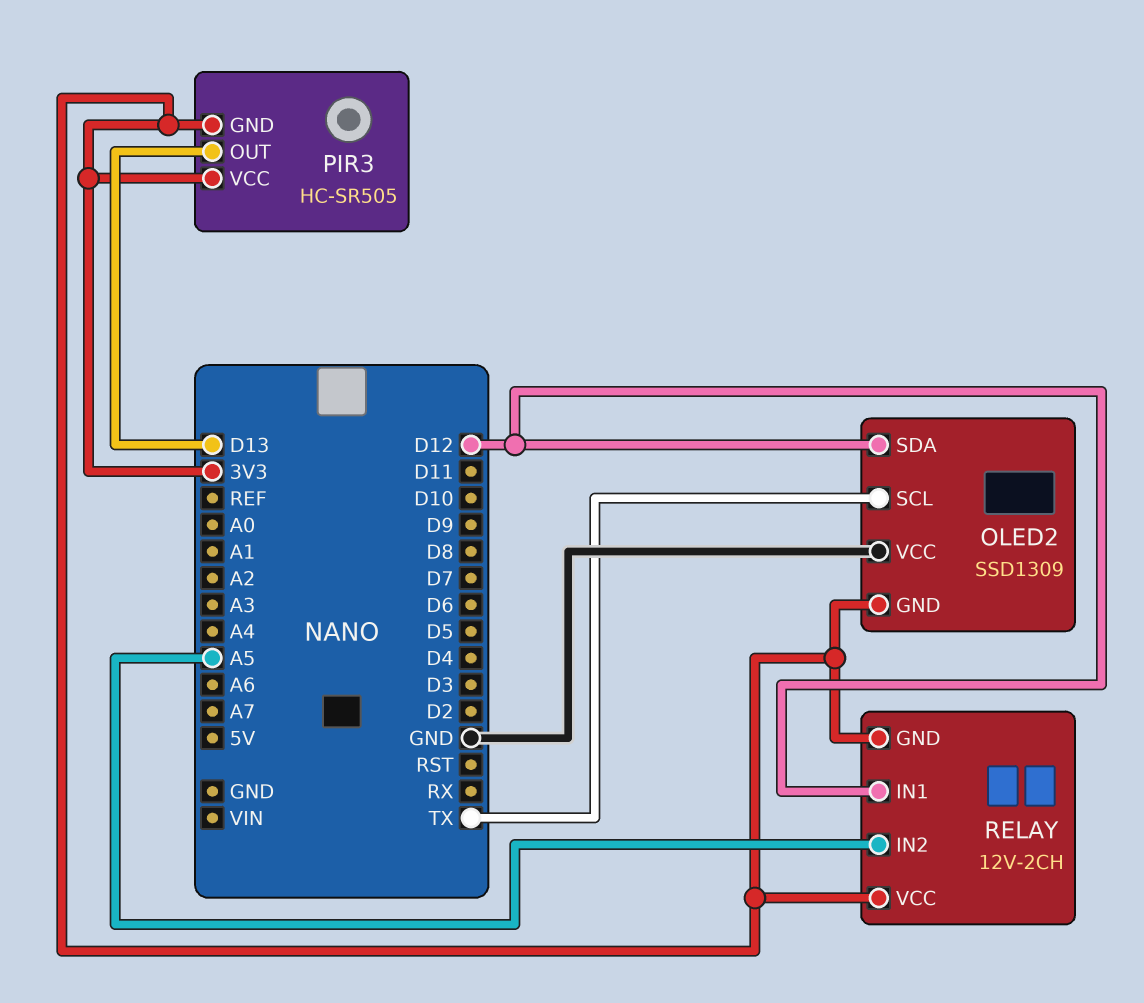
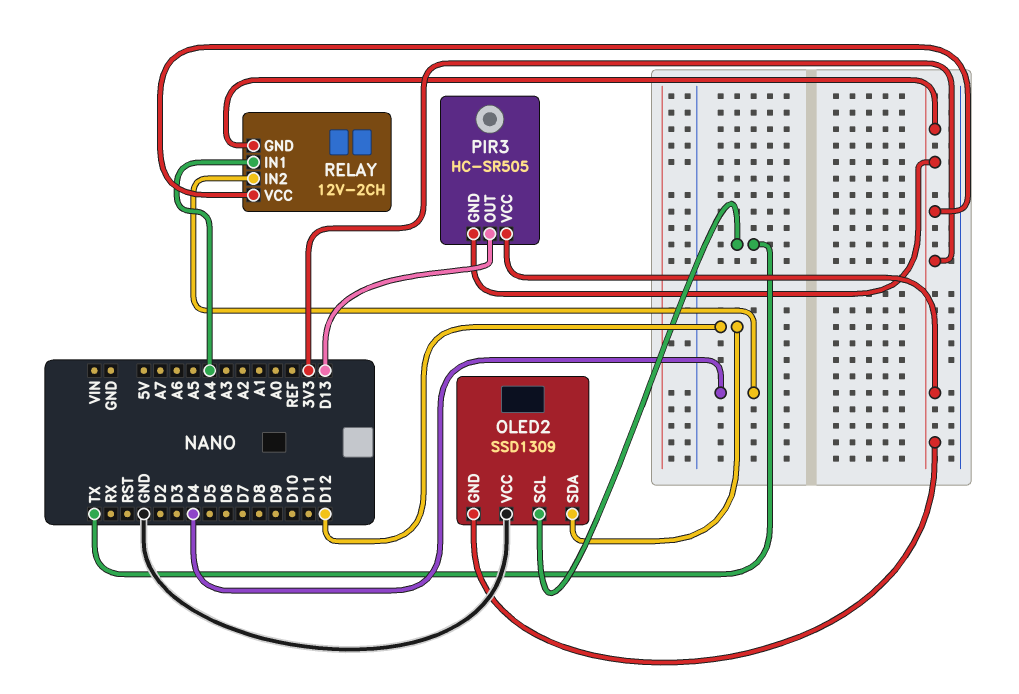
RELAY pin IN1: D12 -> A4
RELAY pin IN2: A5 -> D4

